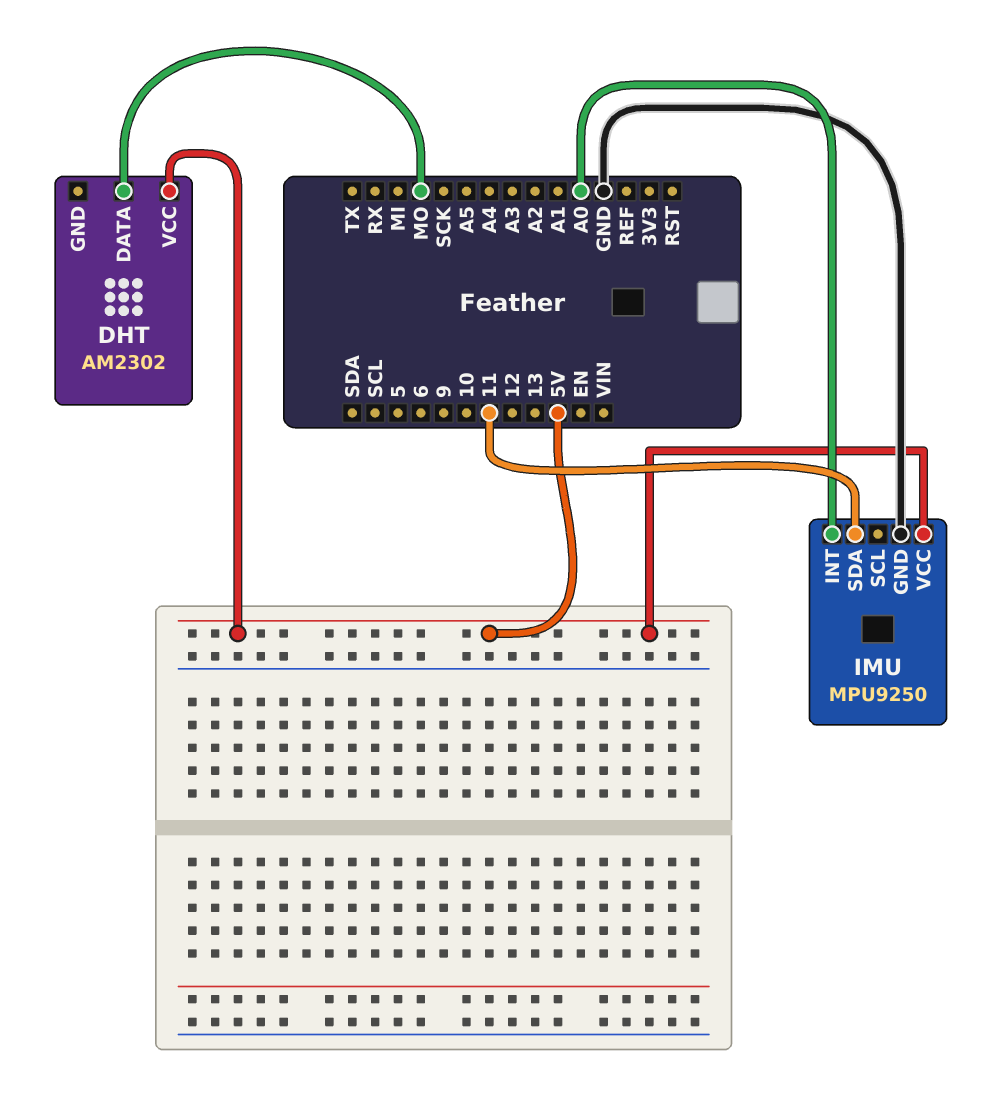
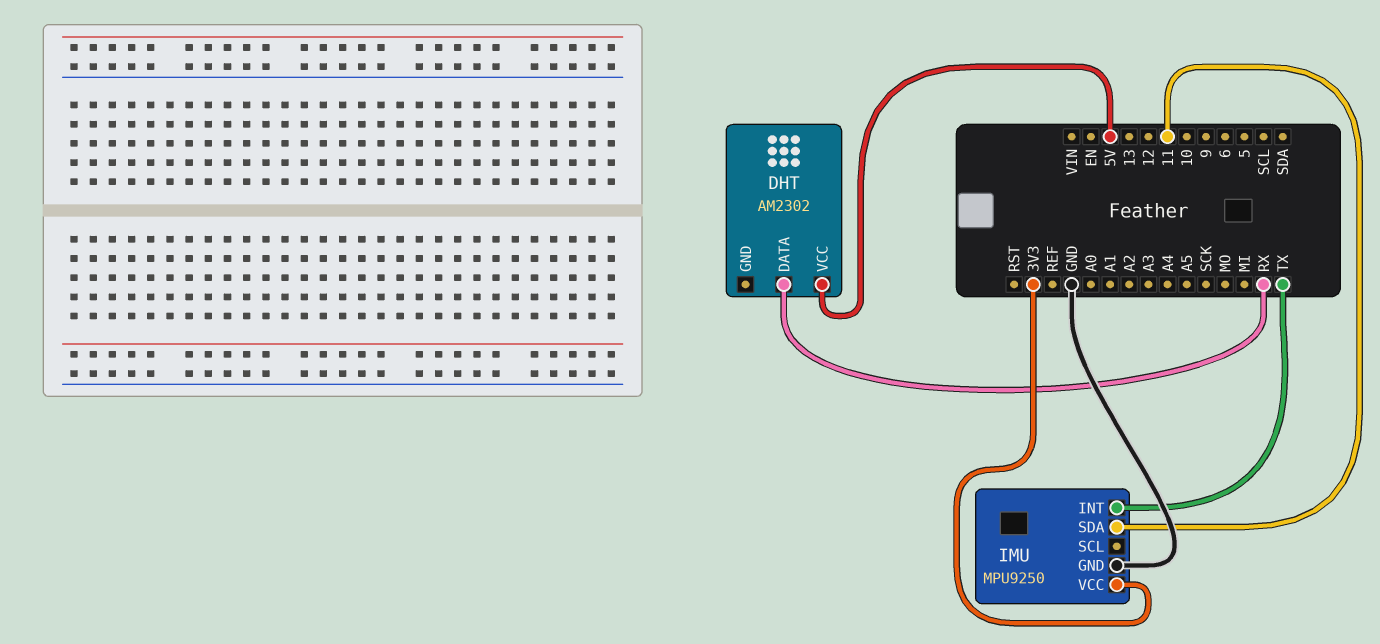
DHT pin DATA: MO -> RX
IMU pin INT: A0 -> TX
IMU pin VCC: 5V -> 3V3

